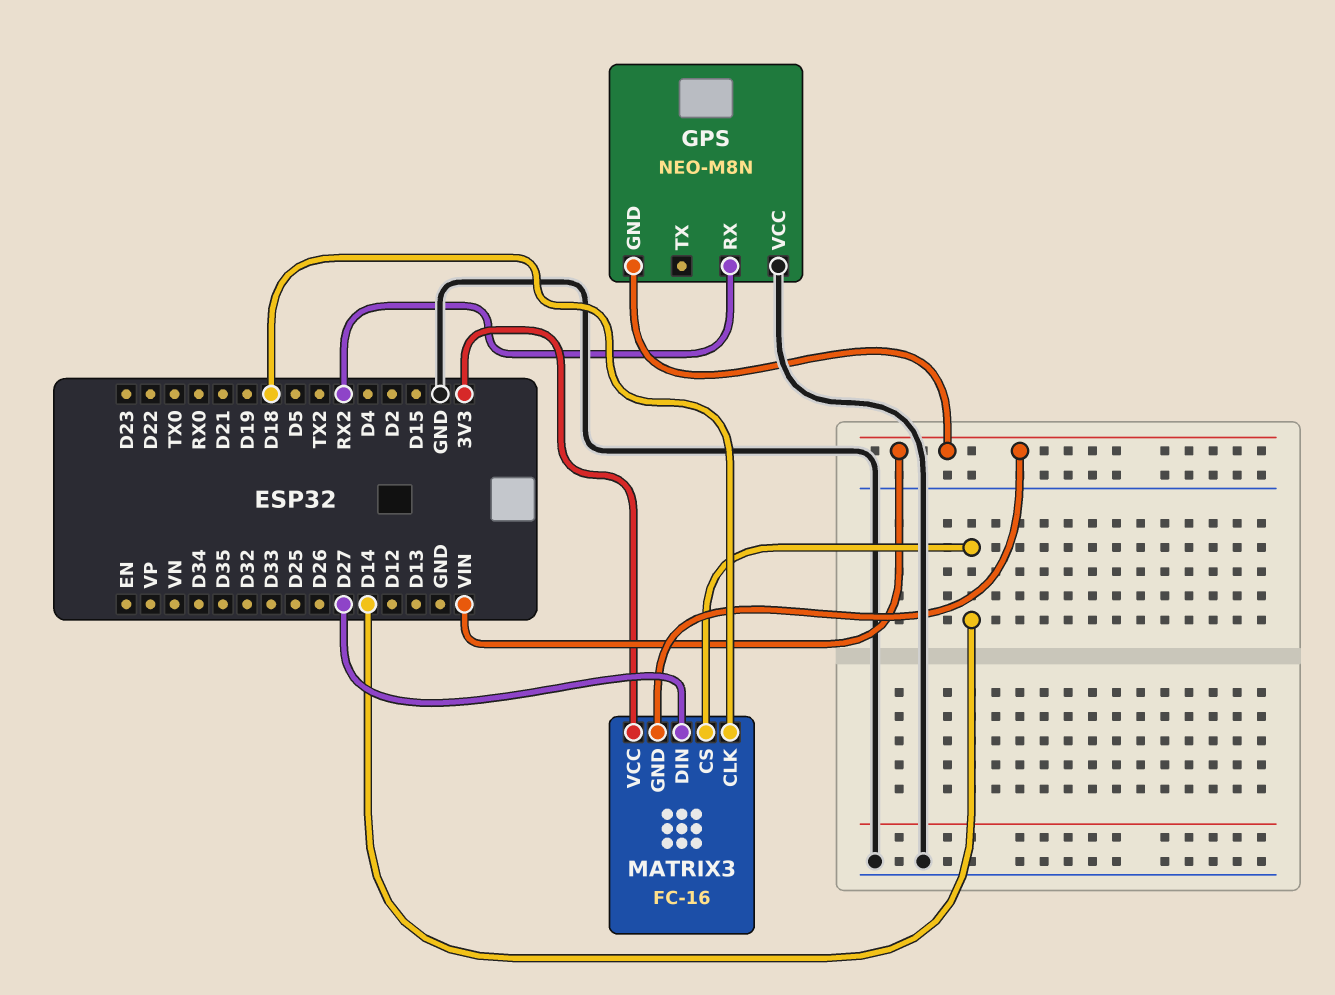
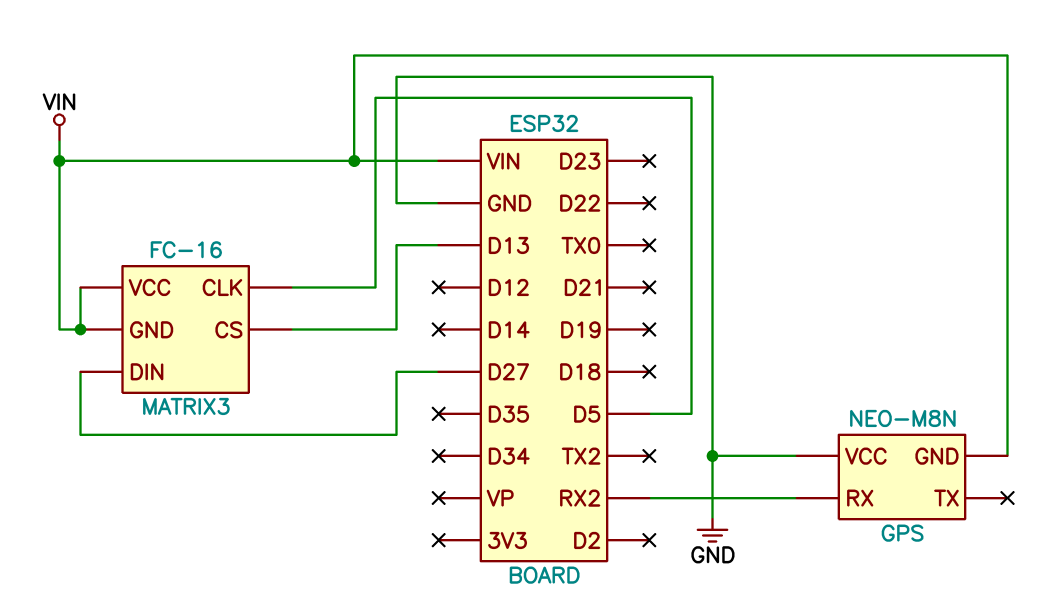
MATRIX3 pin CLK: D18 -> D5
MATRIX3 pin CS: D14 -> D13
MATRIX3 pin VCC: 3V3 -> VIN

